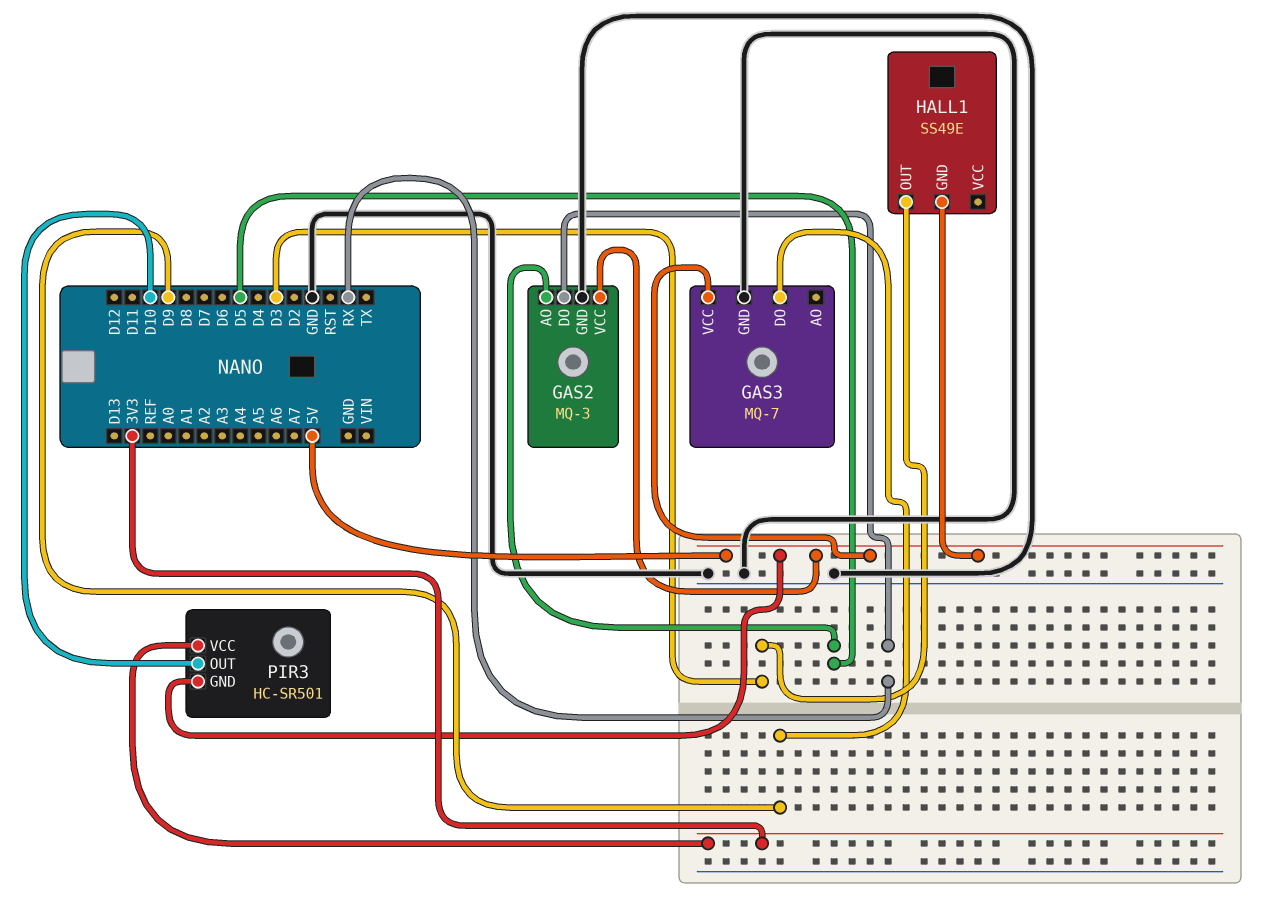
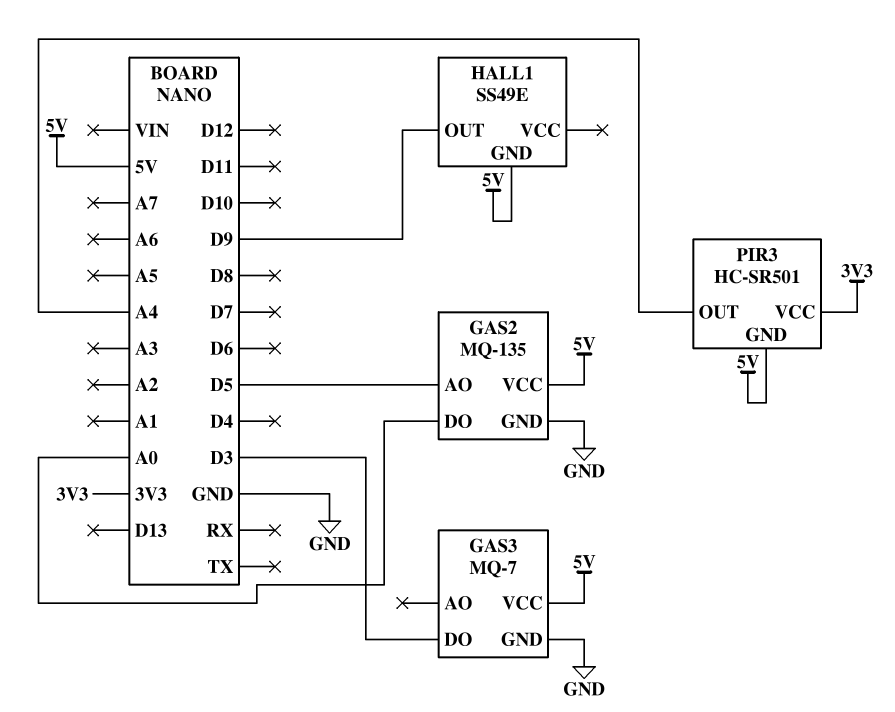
GAS2: MQ-3 -> MQ-135
GAS2 pin DO: RX -> A0
GAS3 pin DO: D9 -> D3
HALL1 pin OUT: D3 -> D9
PIR3 pin OUT: D10 -> A4

